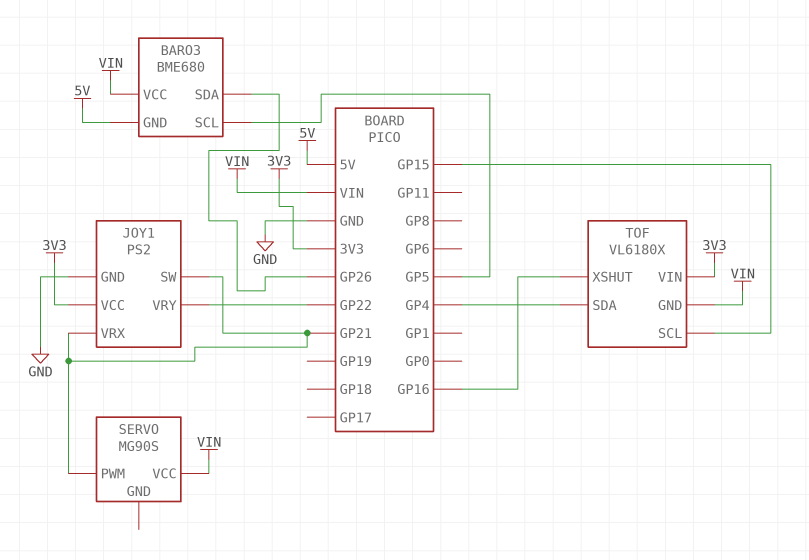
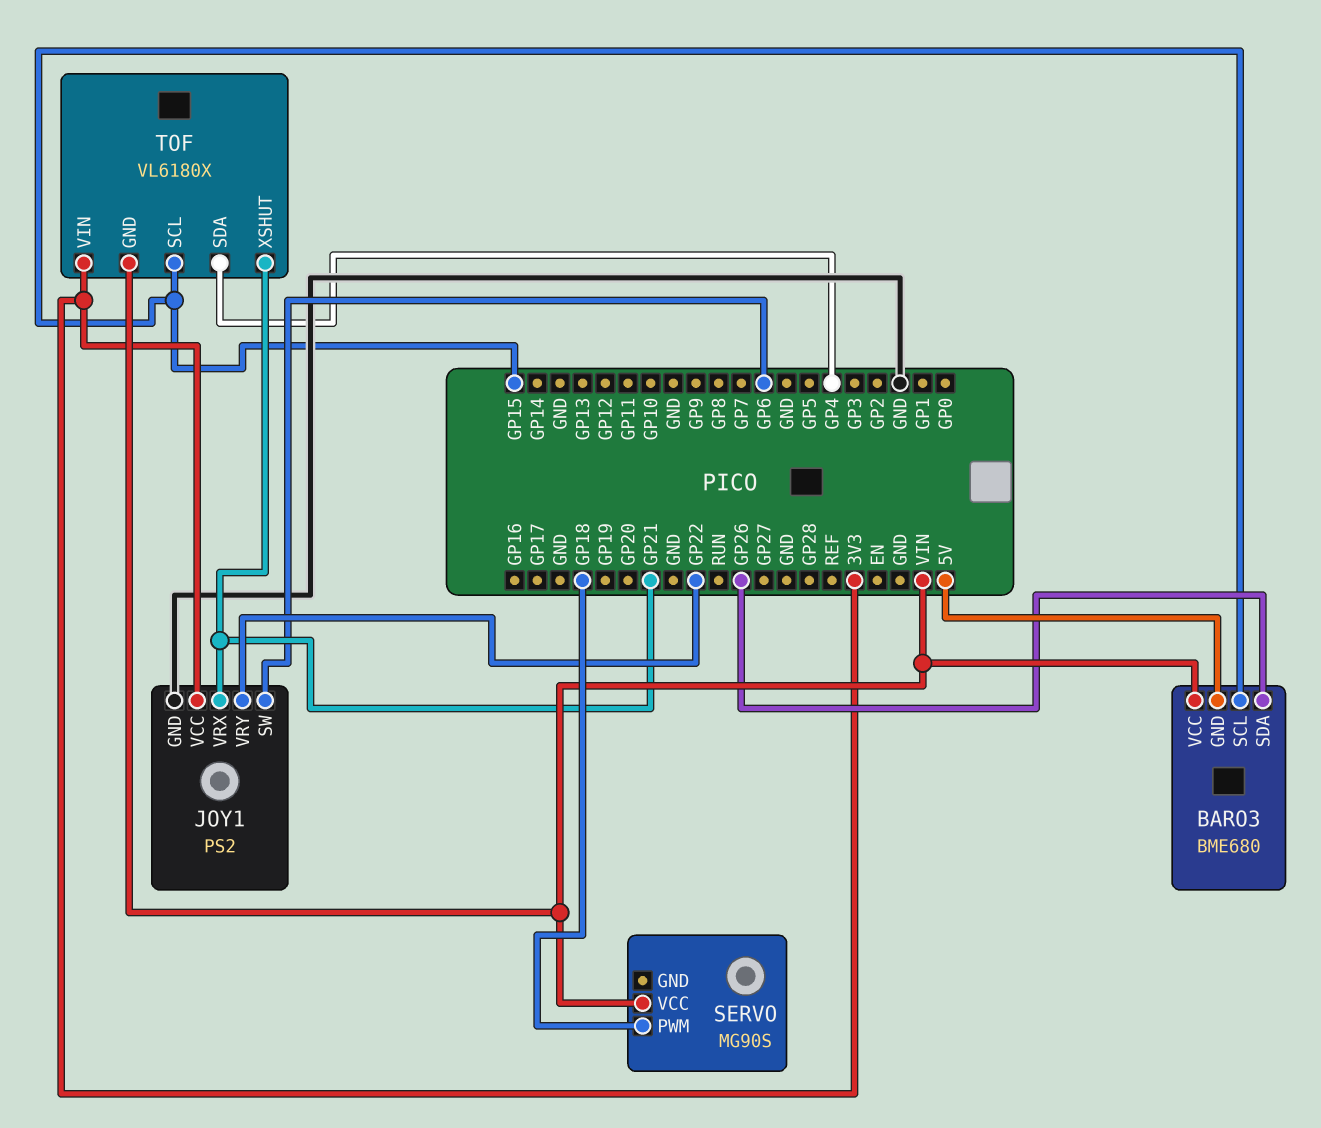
BARO3 pin SCL: GP5 -> GP15
JOY1 pin SW: GP21 -> GP6
SERVO pin PWM: GP21 -> GP18
TOF pin XSHUT: GP16 -> GP21

